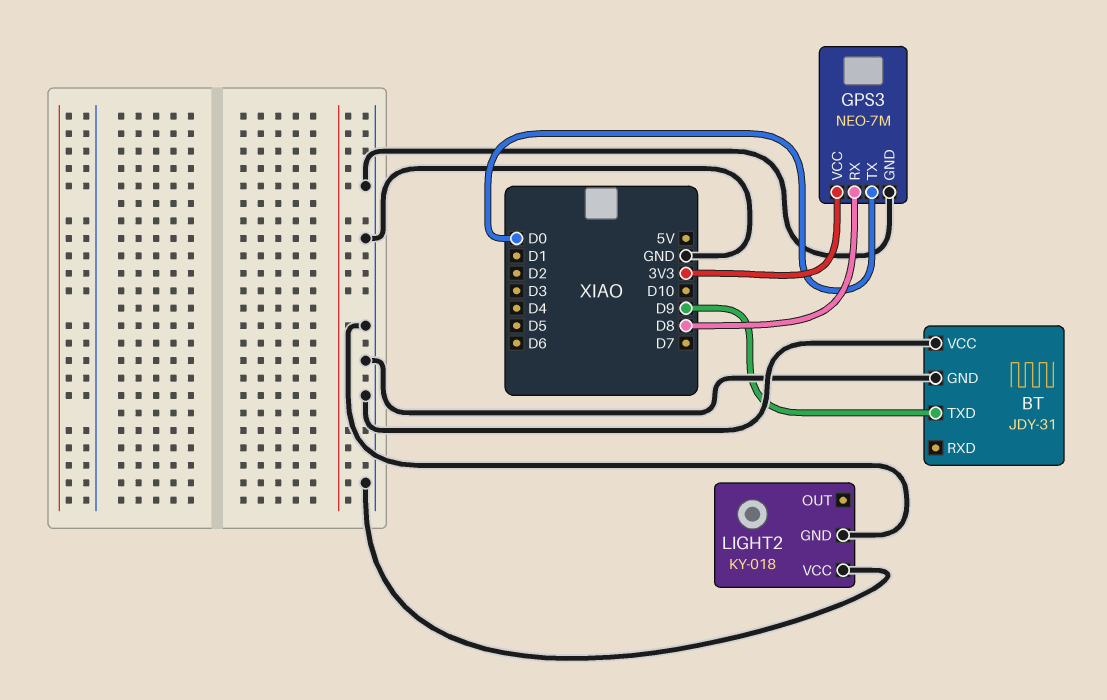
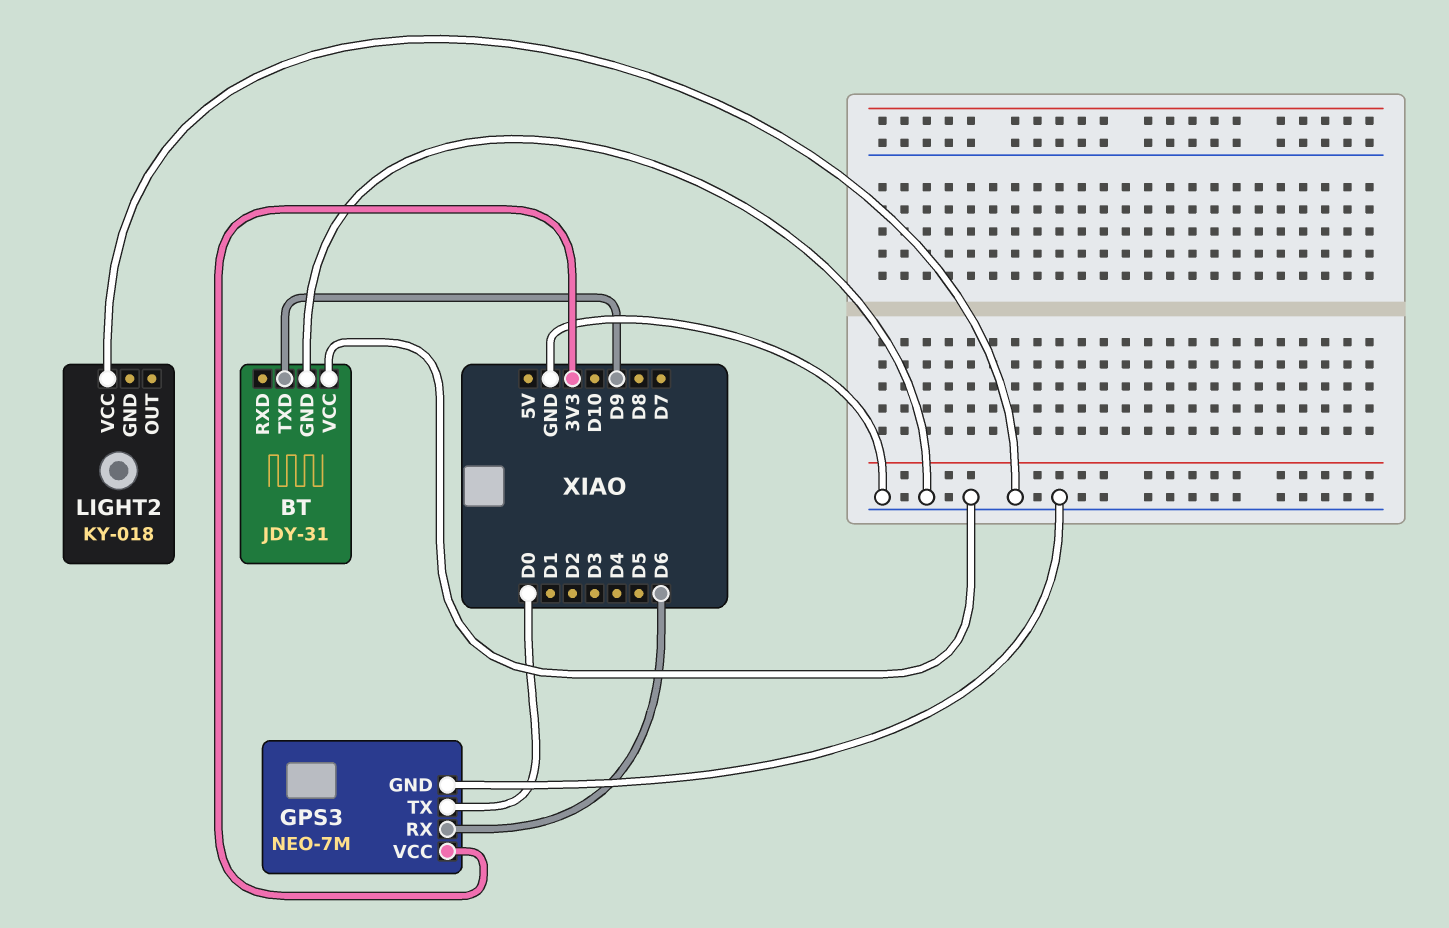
GPS3 pin RX: D8 -> D6
LIGHT2 pin GND: GND -> none

